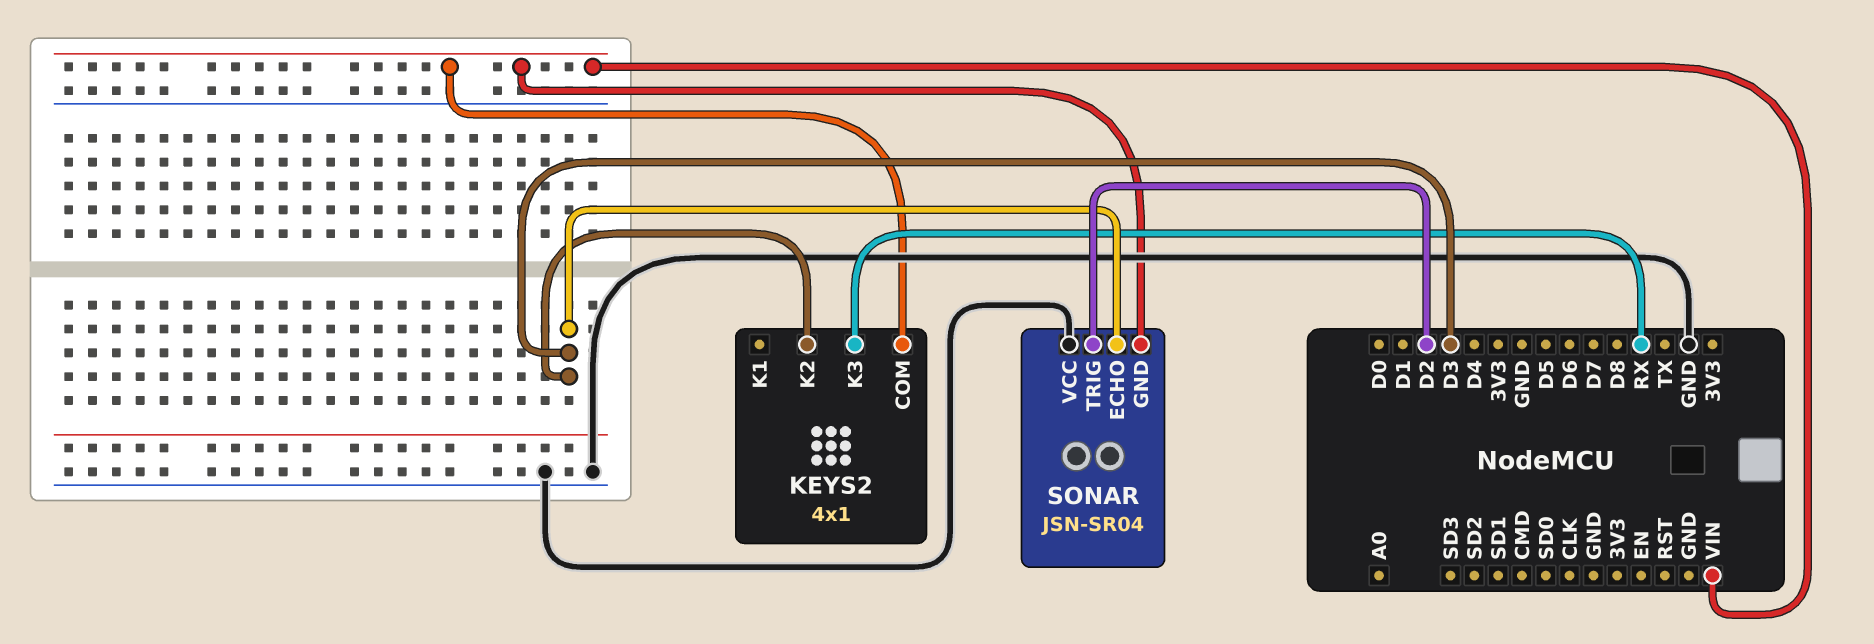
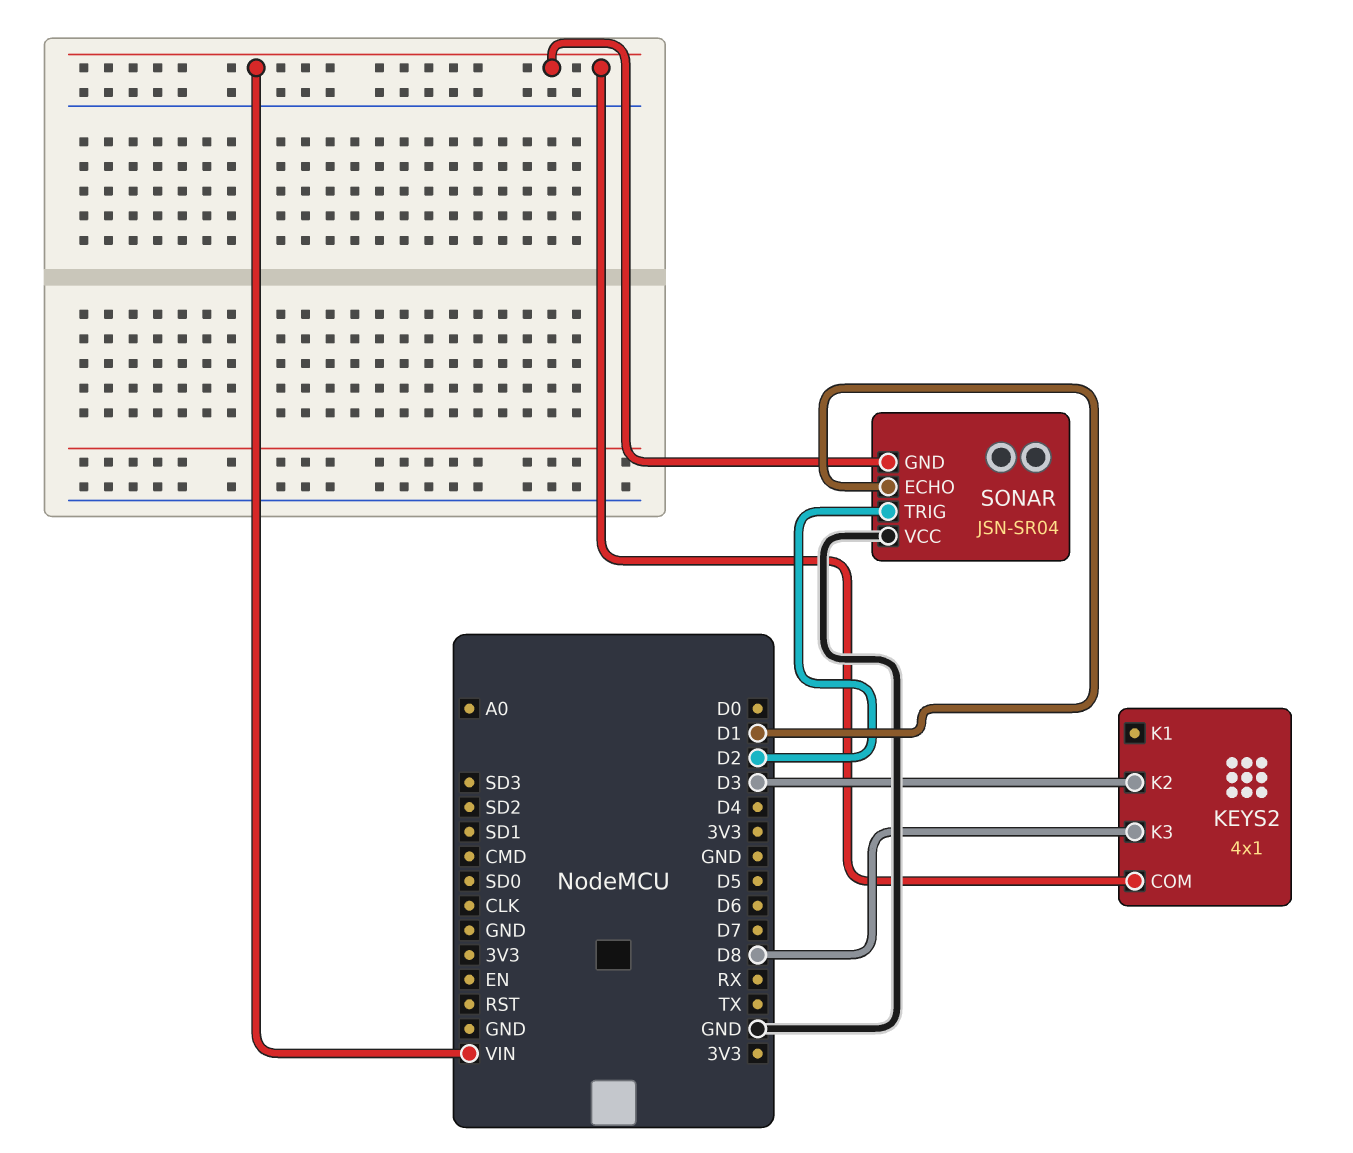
KEYS2 pin K3: RX -> D8
SONAR pin ECHO: D3 -> D1

